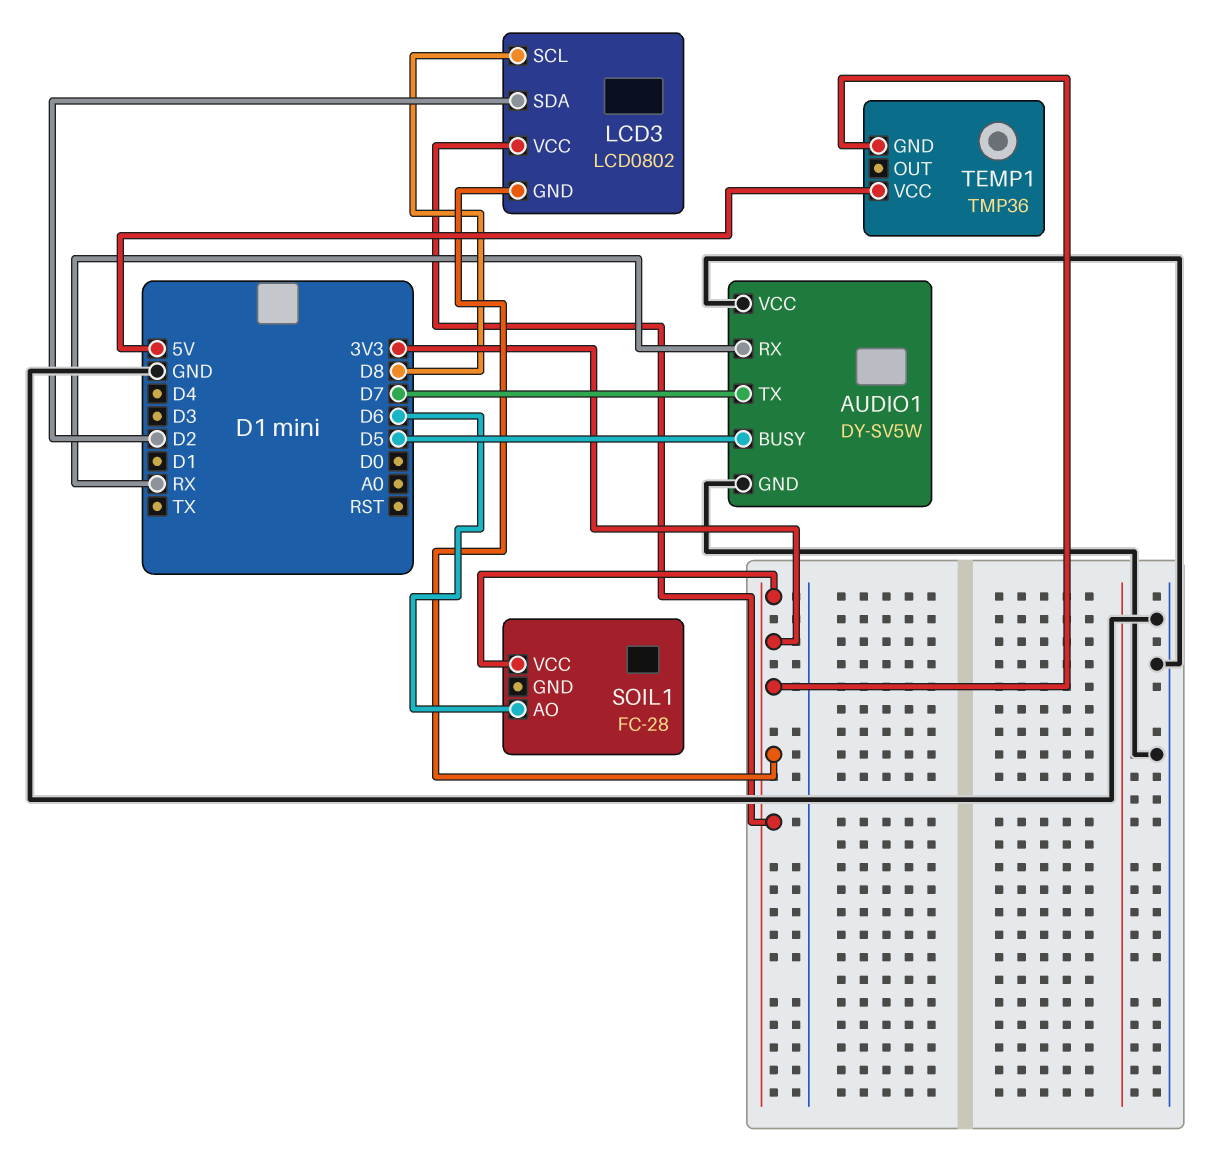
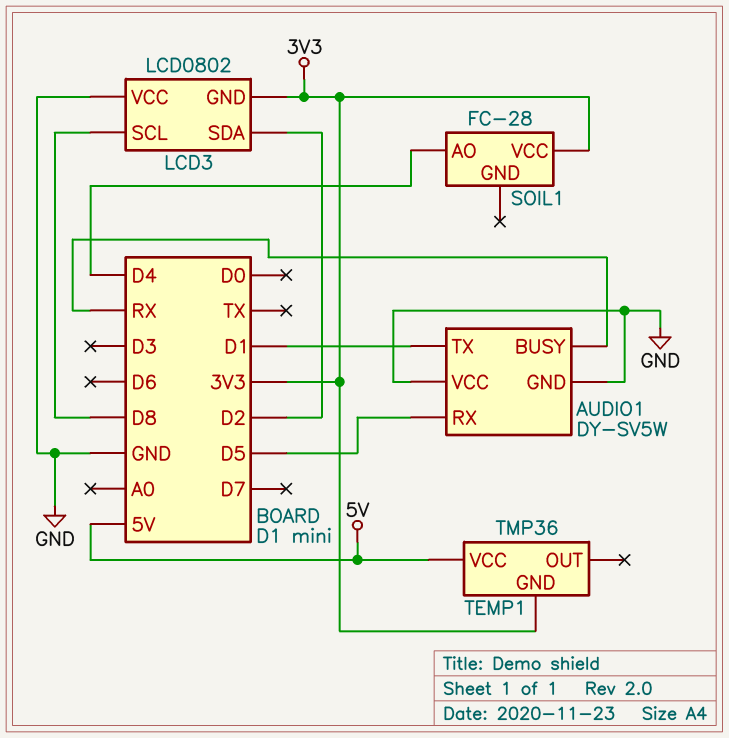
AUDIO1 pin BUSY: D5 -> RX
AUDIO1 pin RX: RX -> D5
AUDIO1 pin TX: D7 -> D1
LCD3 pin VCC: 3V3 -> GND
SOIL1 pin AO: D6 -> D4

